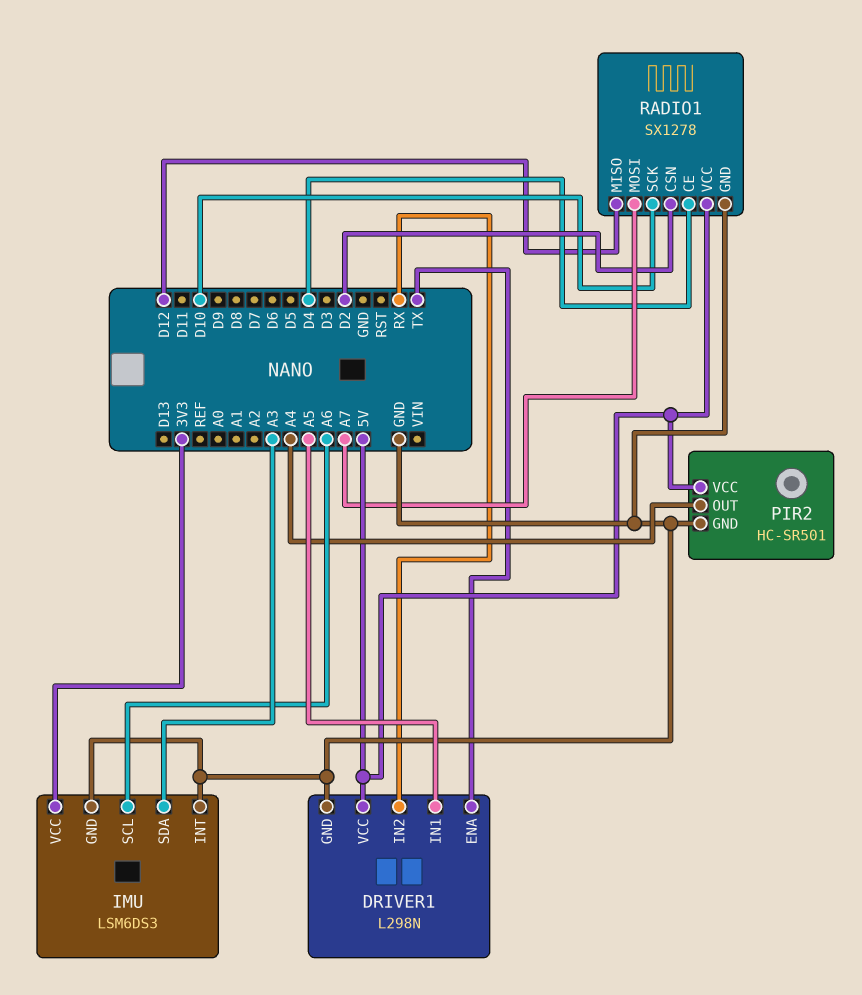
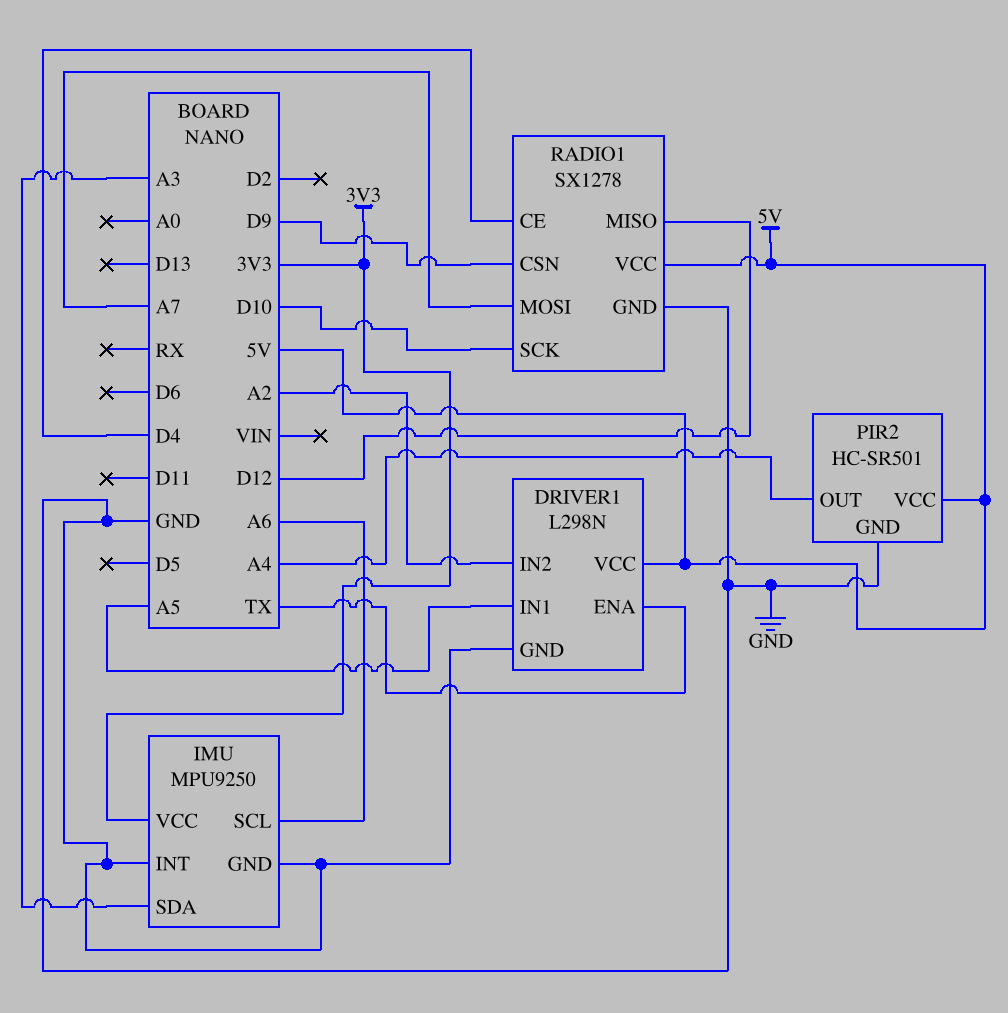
DRIVER1 pin IN2: RX -> A2
IMU: LSM6DS3 -> MPU9250
RADIO1 pin CSN: D2 -> D9

